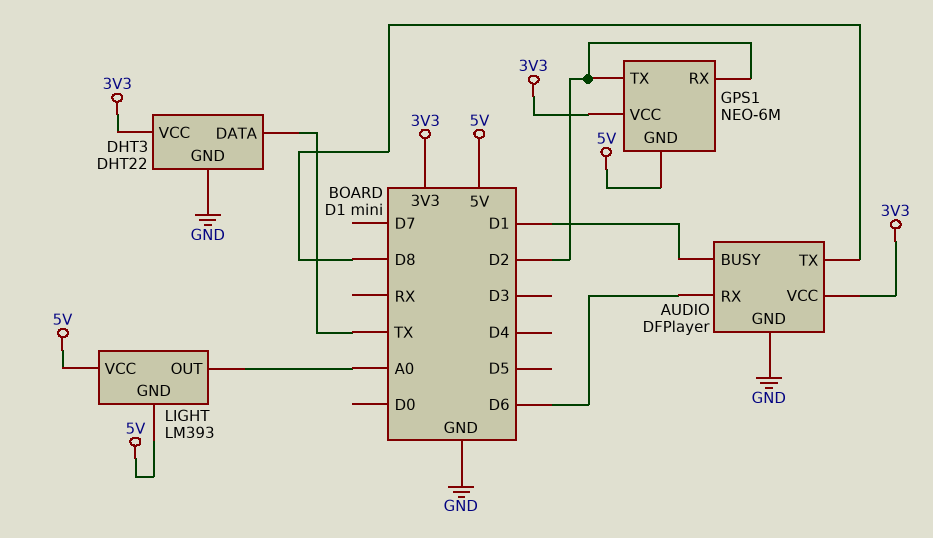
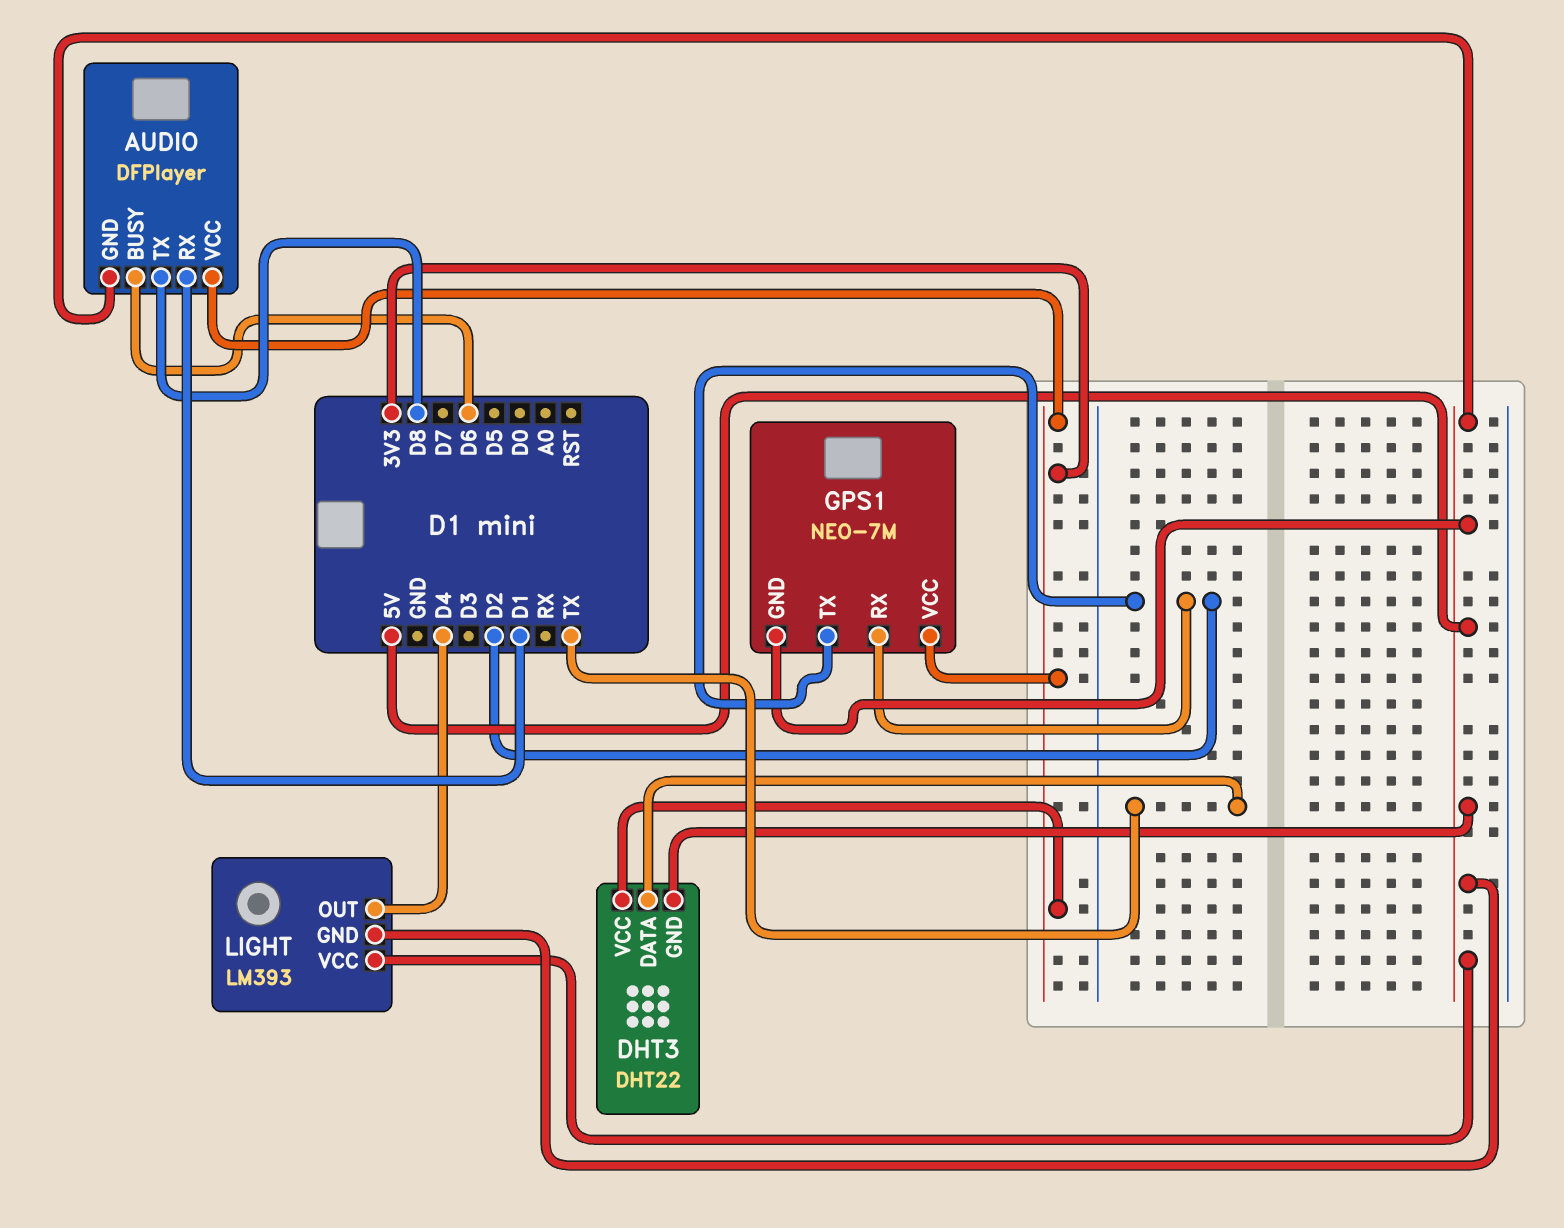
AUDIO pin BUSY: D1 -> D6
AUDIO pin GND: GND -> 5V
AUDIO pin RX: D6 -> D1
DHT3 pin GND: GND -> 5V
GPS1: NEO-6M -> NEO-7M
LIGHT pin OUT: A0 -> D4

